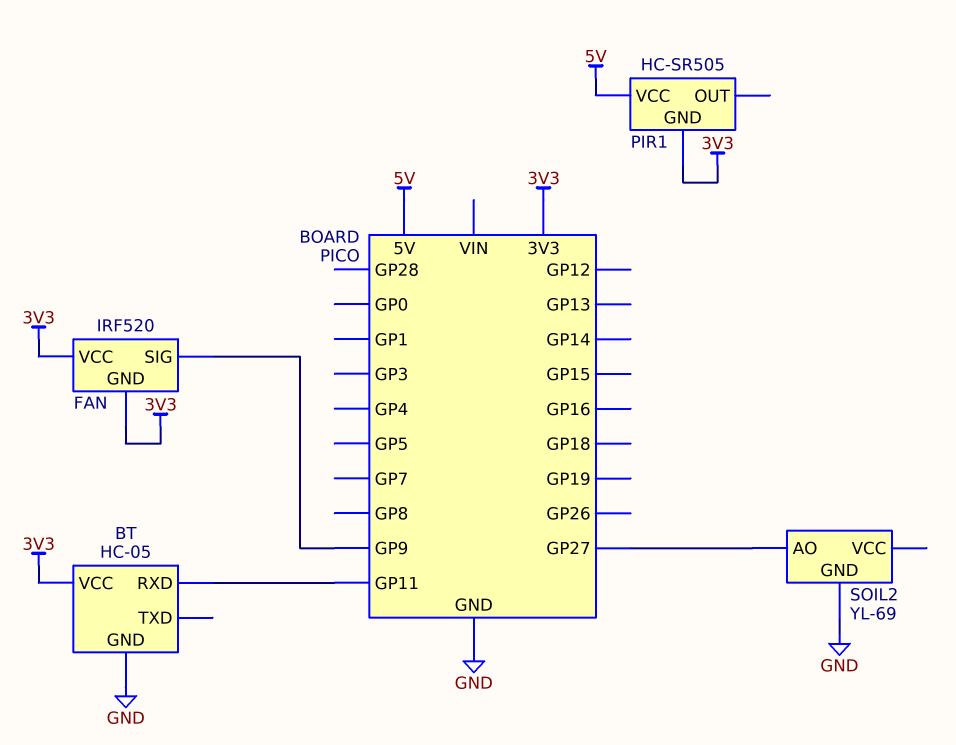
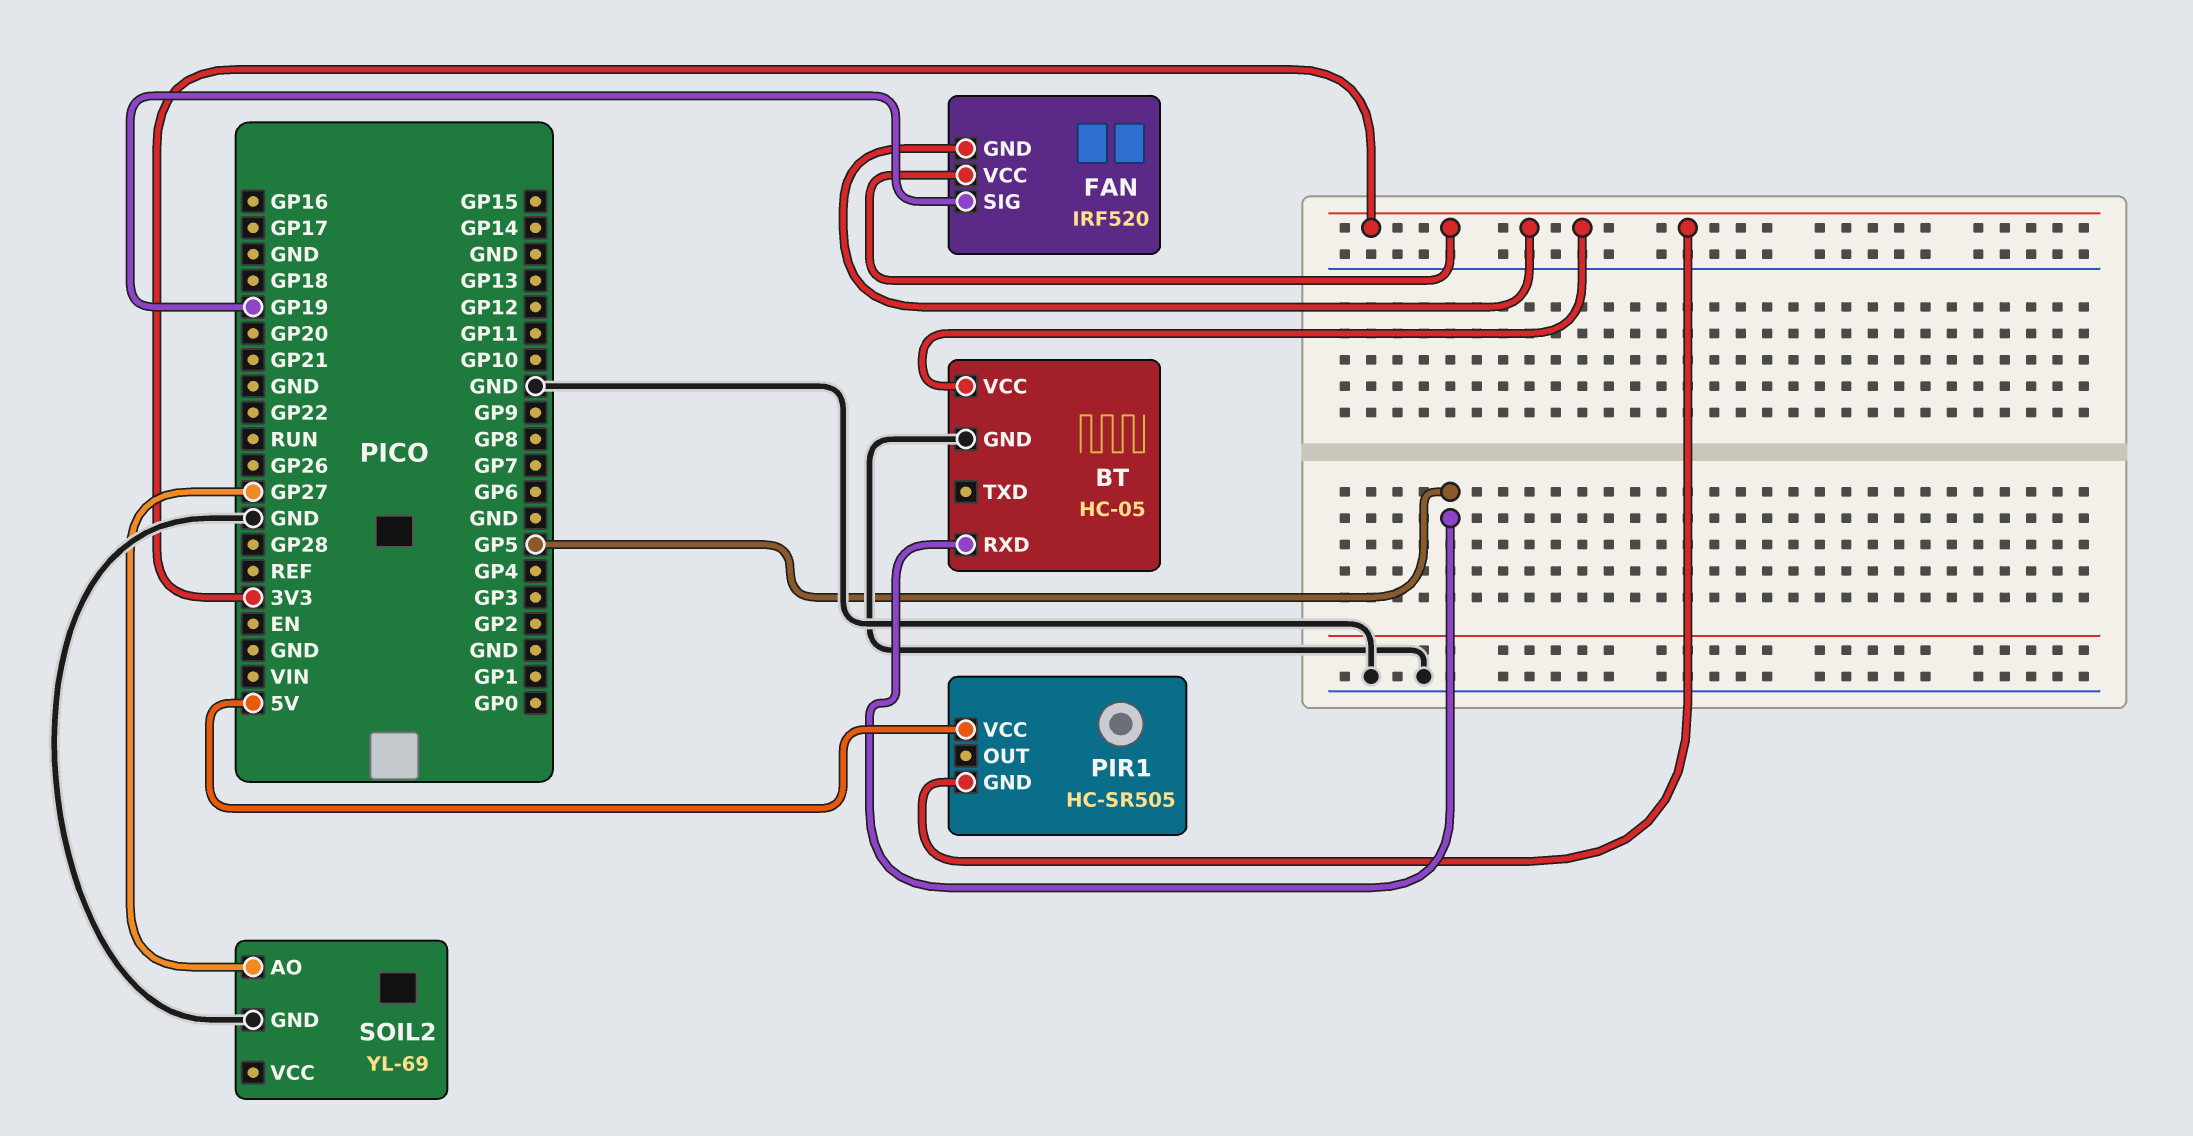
BT pin RXD: GP11 -> GP5
FAN pin SIG: GP9 -> GP19

